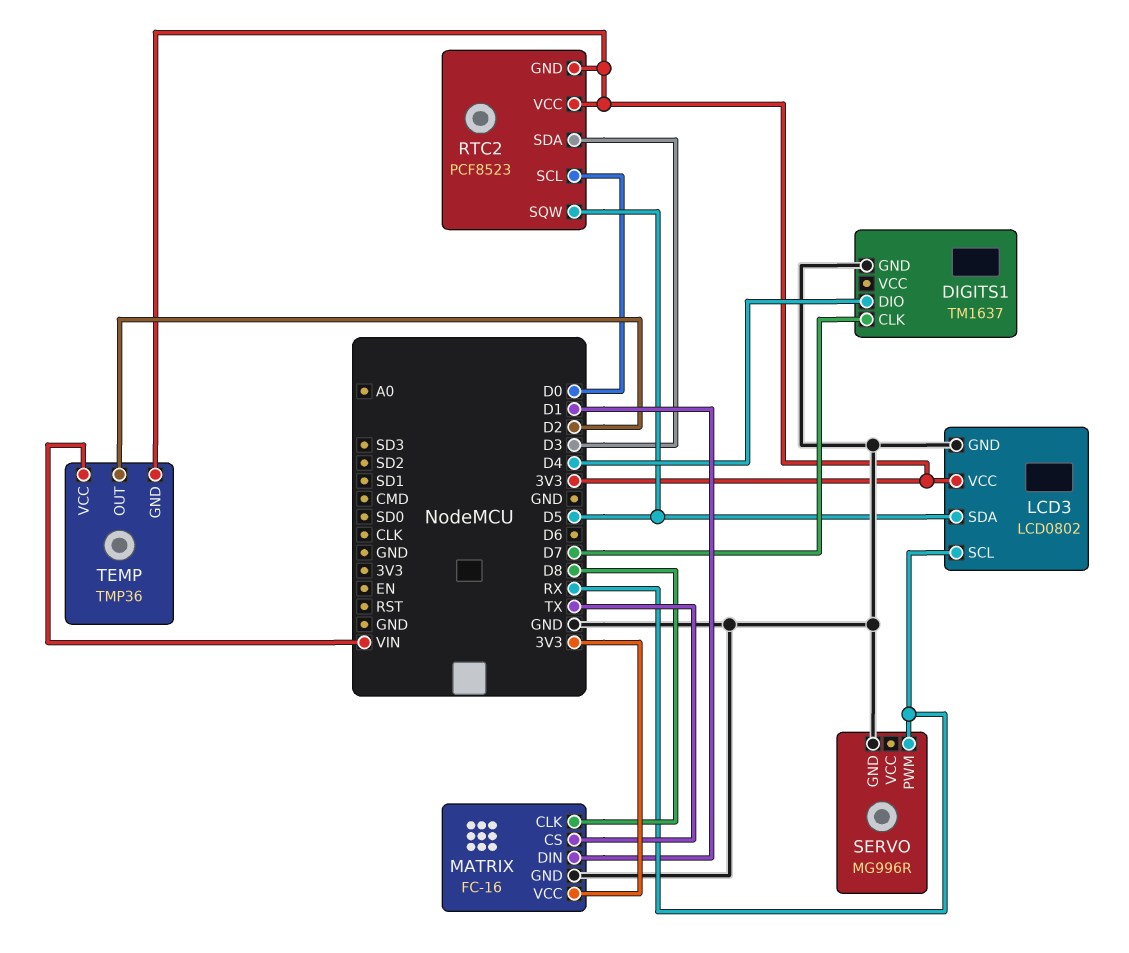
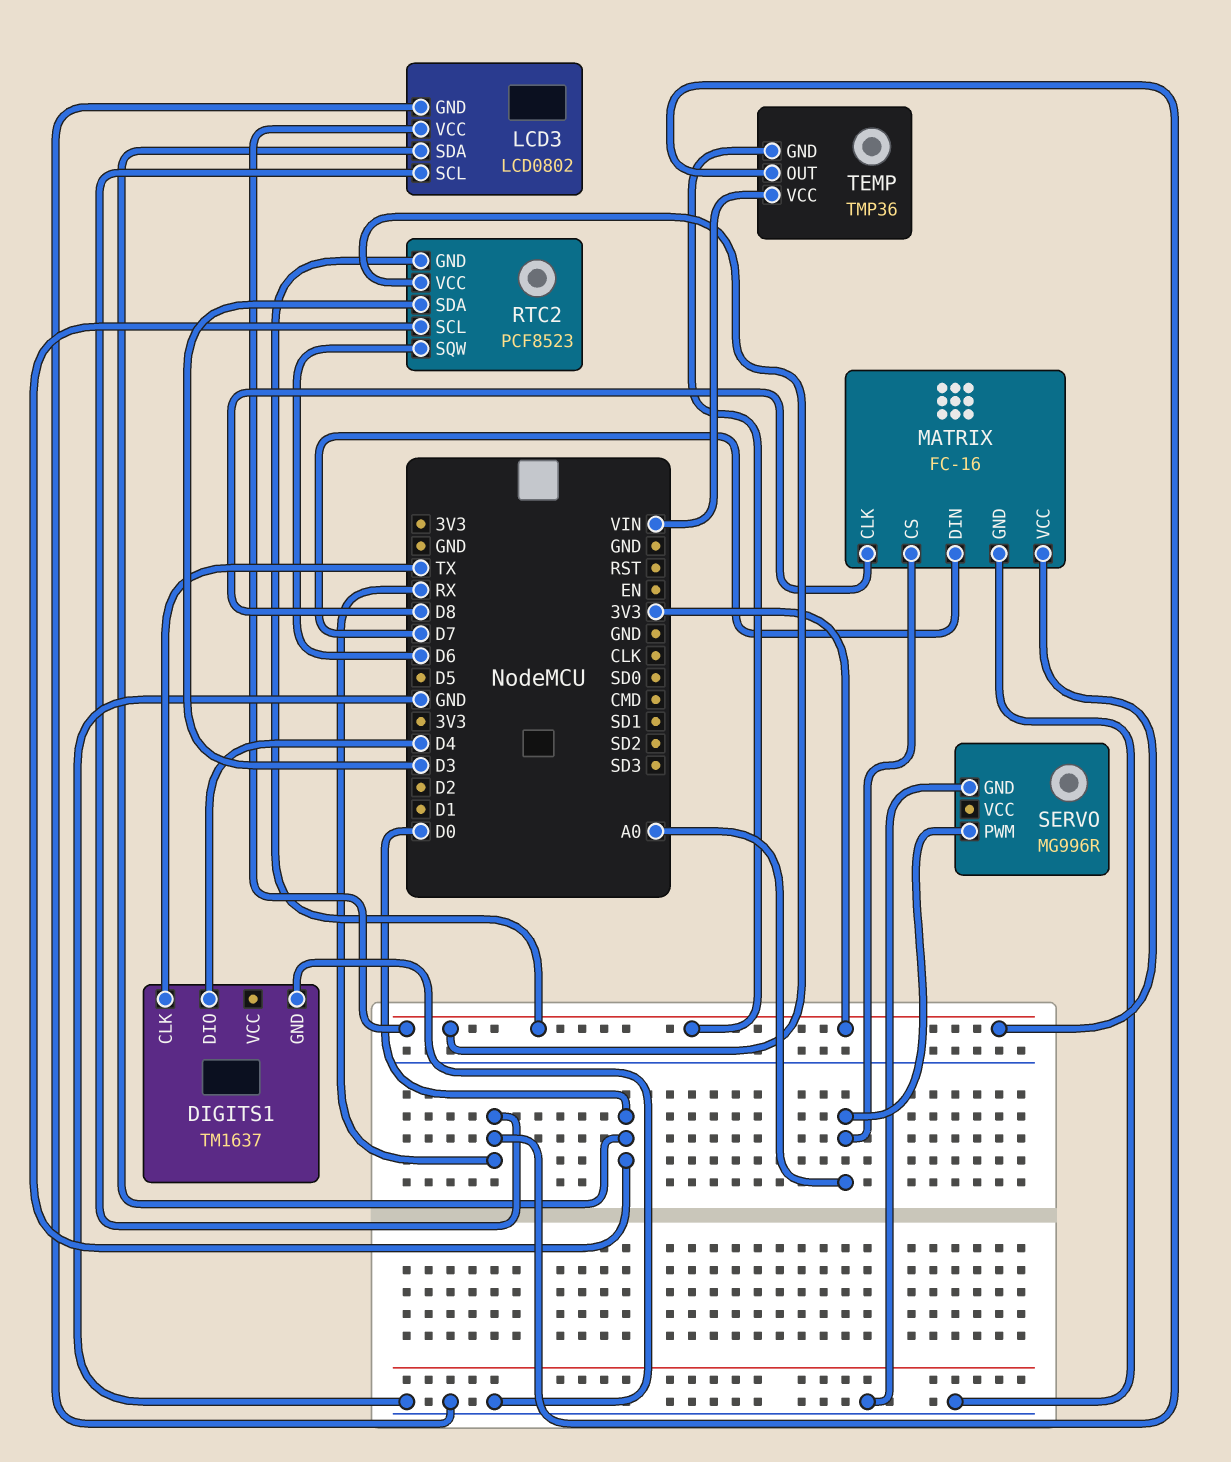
DIGITS1 pin CLK: D7 -> TX
LCD3 pin SDA: D5 -> D0
MATRIX pin CS: TX -> A0
MATRIX pin DIN: D1 -> D7
RTC2 pin SQW: D5 -> D6
SERVO pin PWM: RX -> A0
TEMP pin OUT: D2 -> RX

